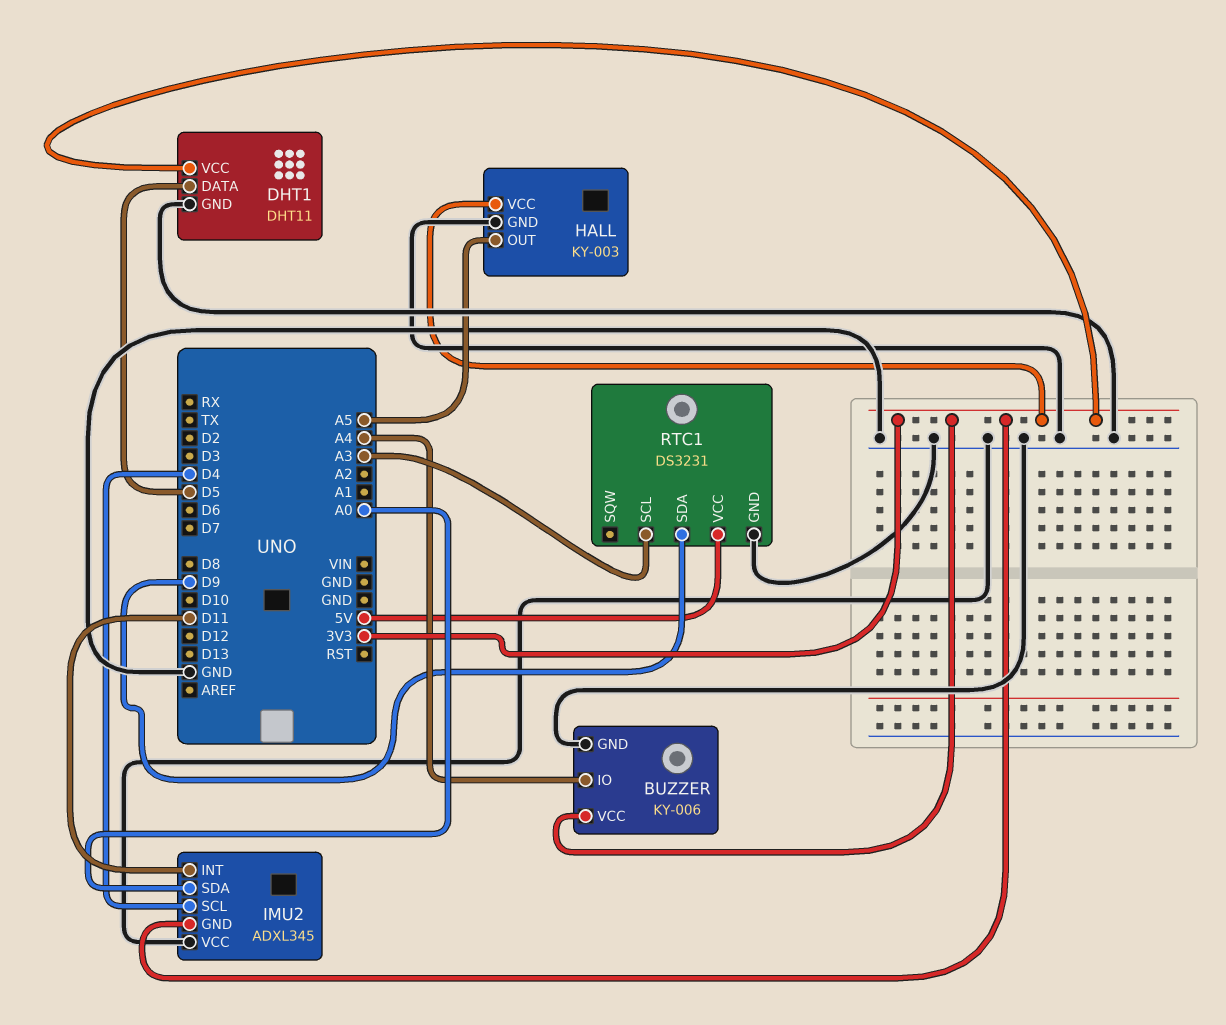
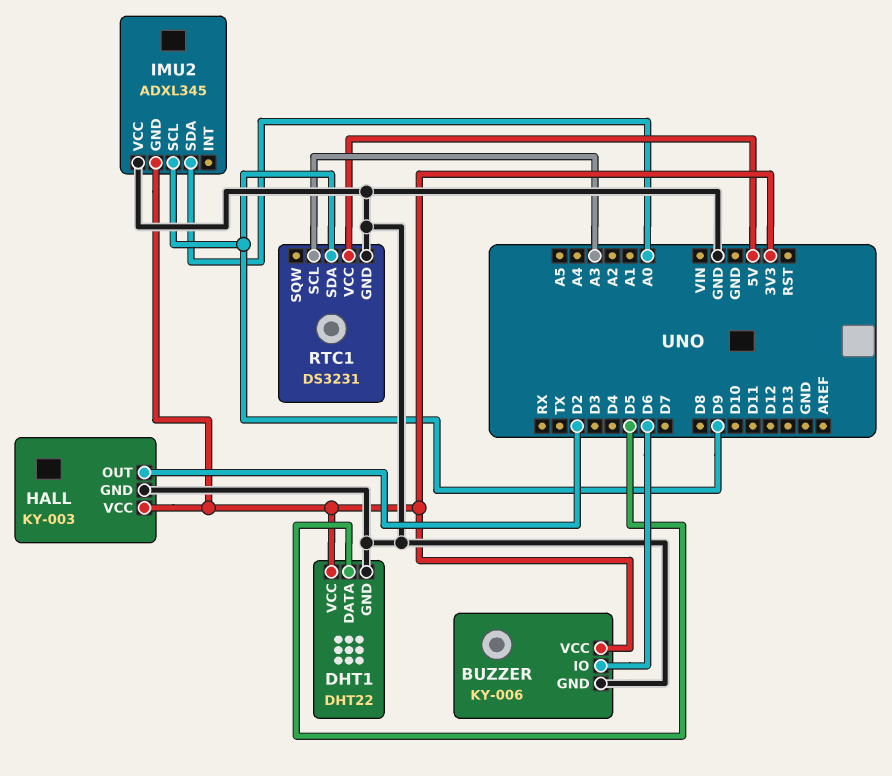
BUZZER pin IO: A4 -> D6
DHT1: DHT11 -> DHT22
HALL pin OUT: A5 -> D2
IMU2 pin INT: D11 -> none
IMU2 pin SCL: D4 -> D9

